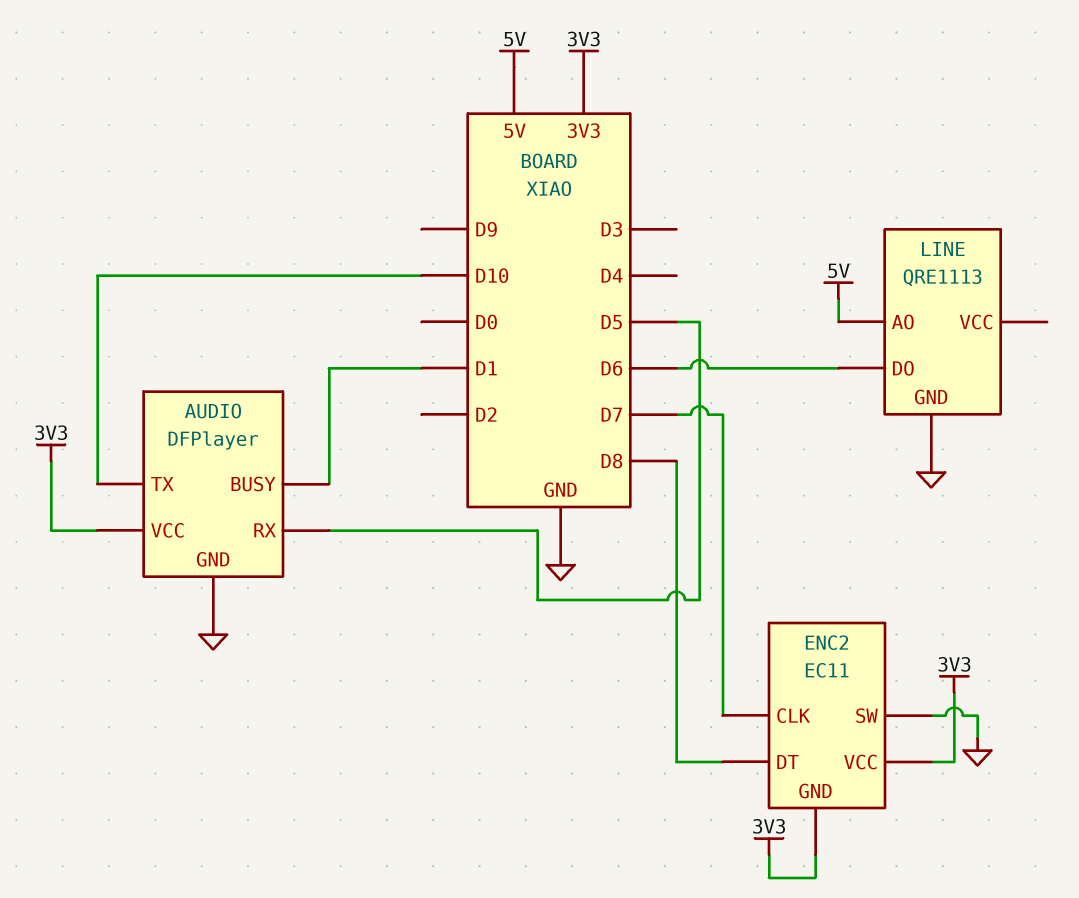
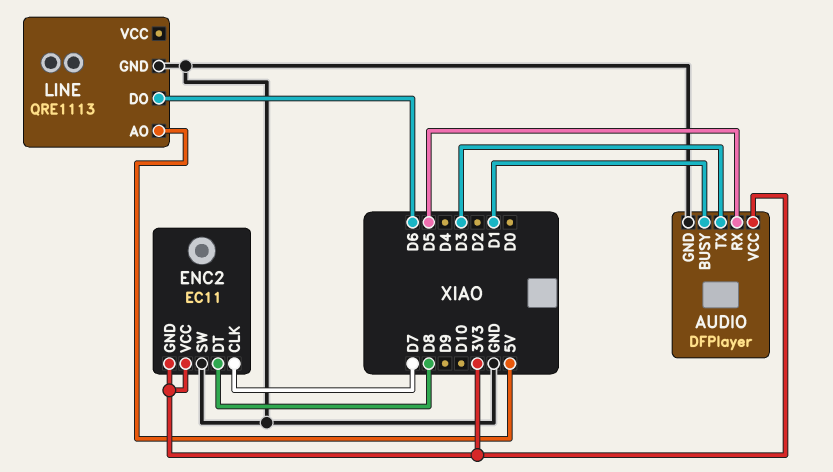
AUDIO pin TX: D10 -> D3

